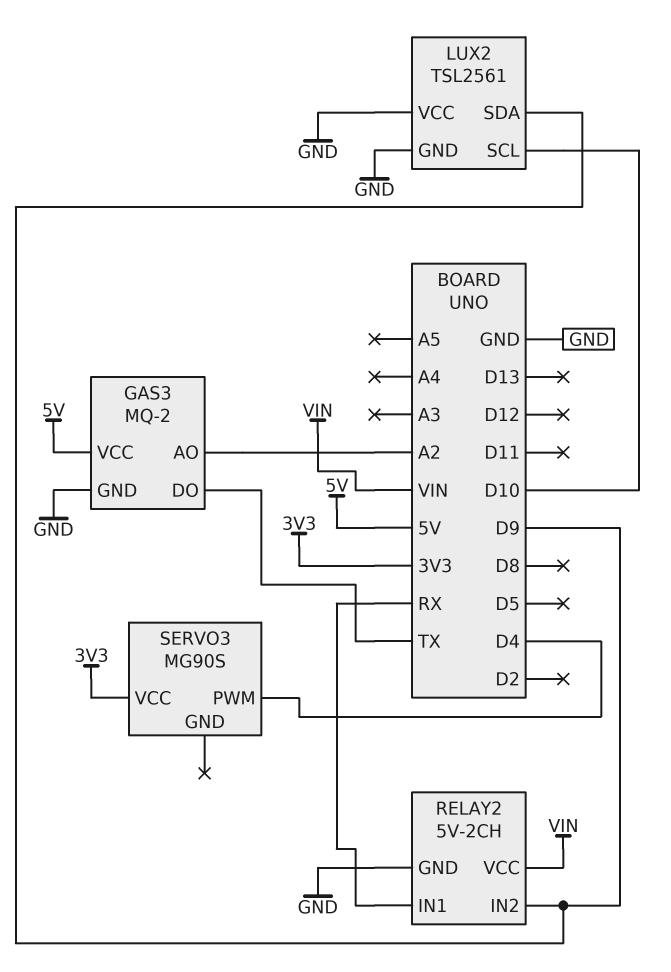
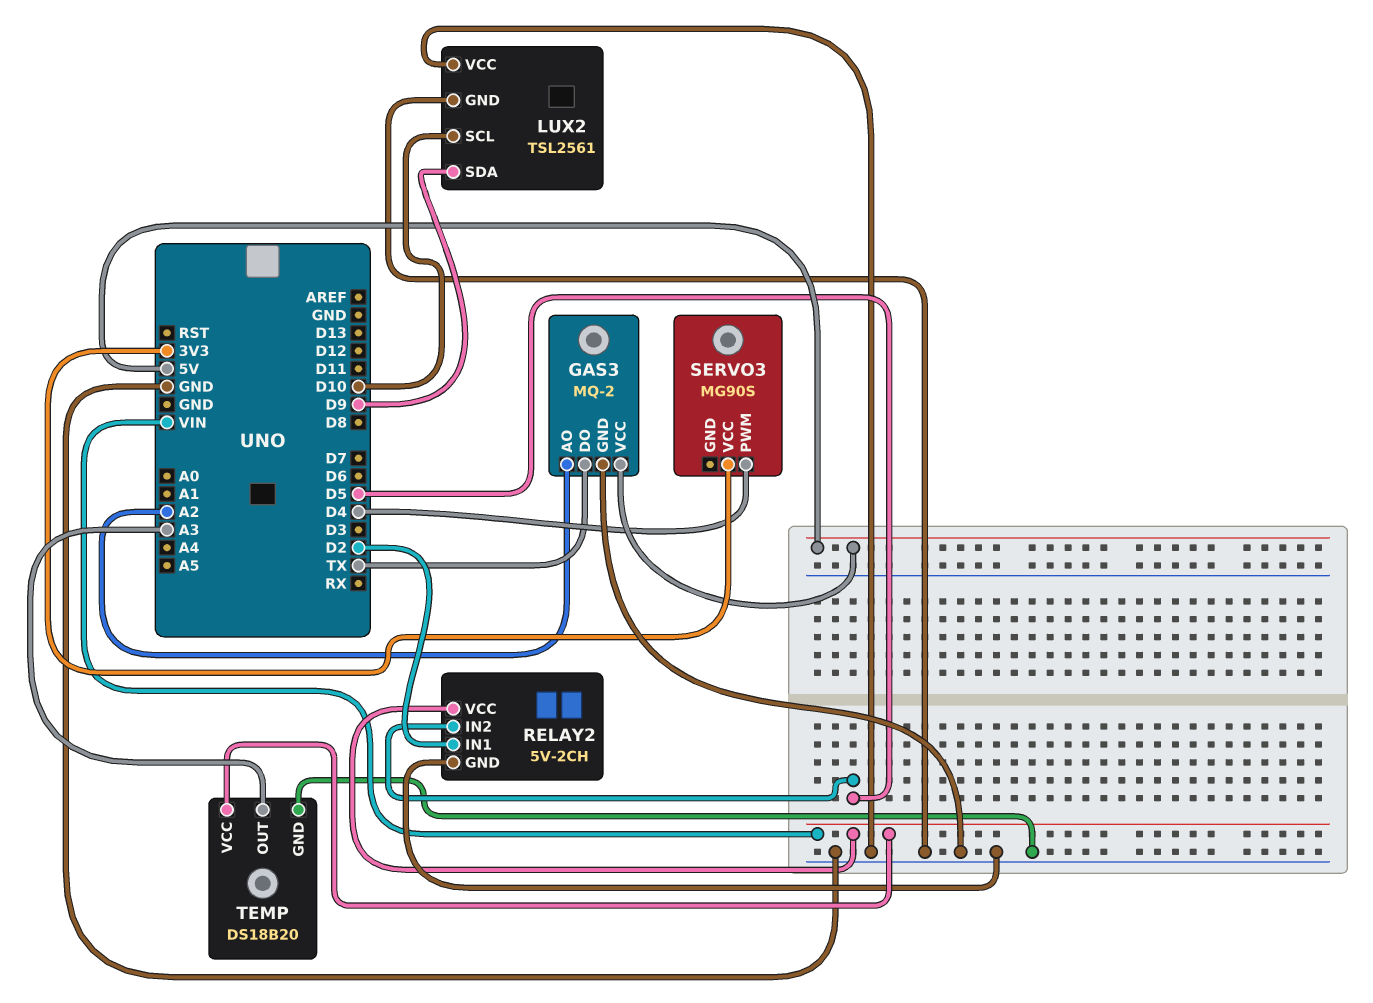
RELAY2 pin IN1: RX -> D2
RELAY2 pin IN2: D9 -> D5
TEMP: none -> DS18B20
TEMP pin GND: none -> GND
TEMP pin OUT: none -> A3
TEMP pin VCC: none -> VIN

